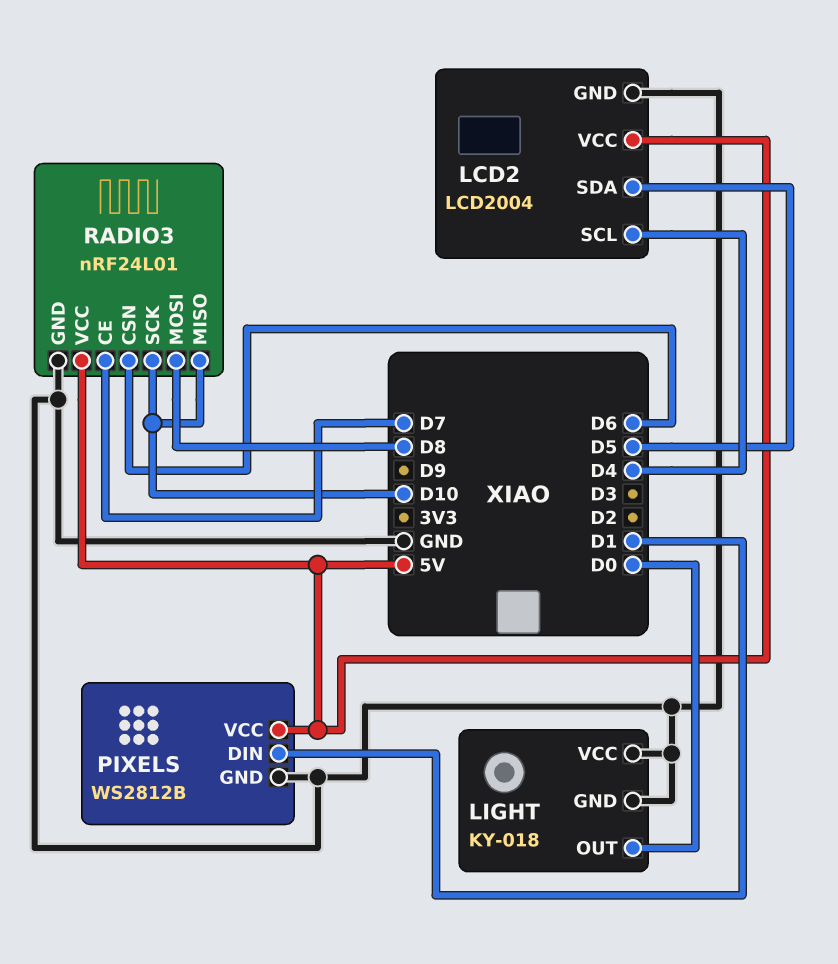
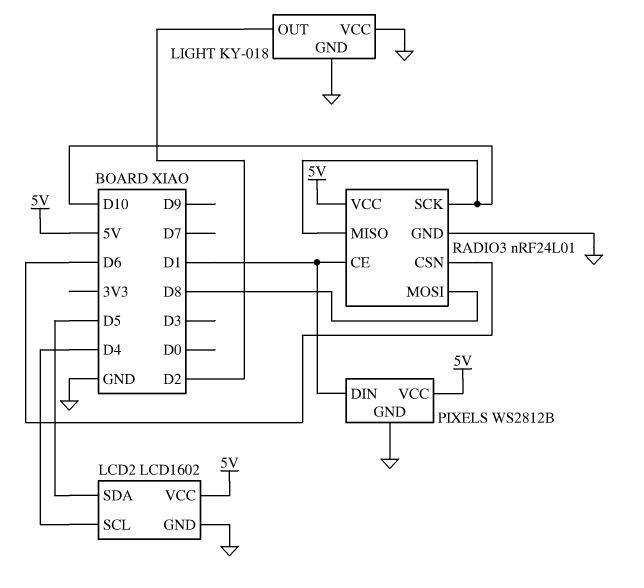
LCD2: LCD2004 -> LCD1602
LIGHT pin OUT: D0 -> D2
RADIO3 pin CE: D7 -> D1

